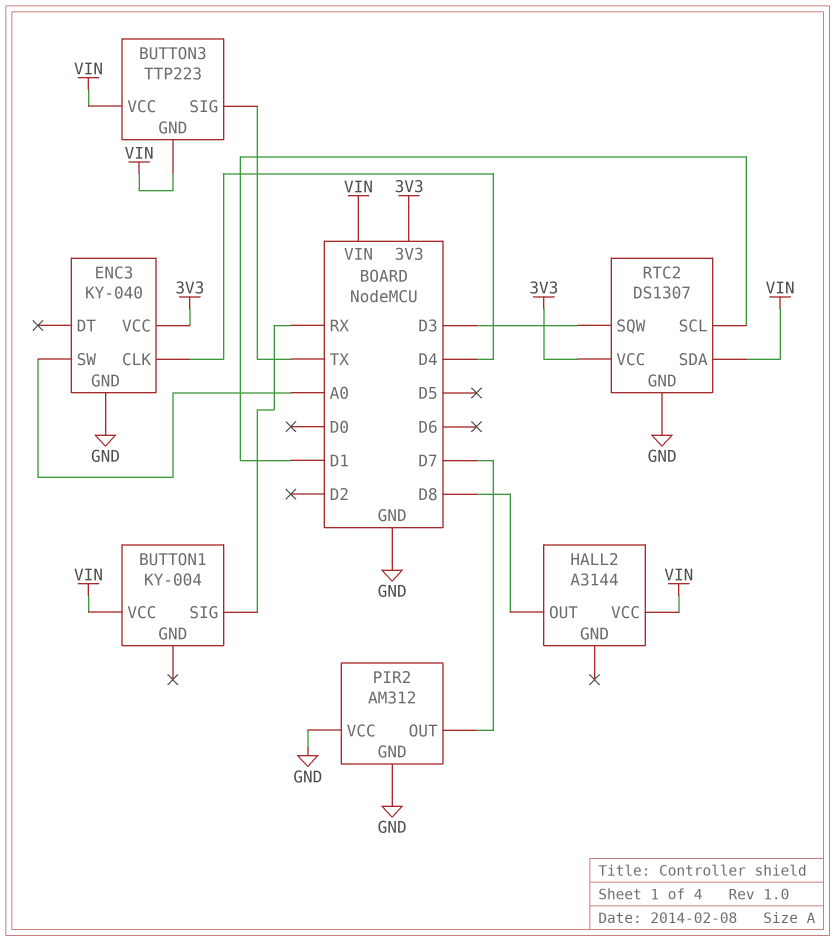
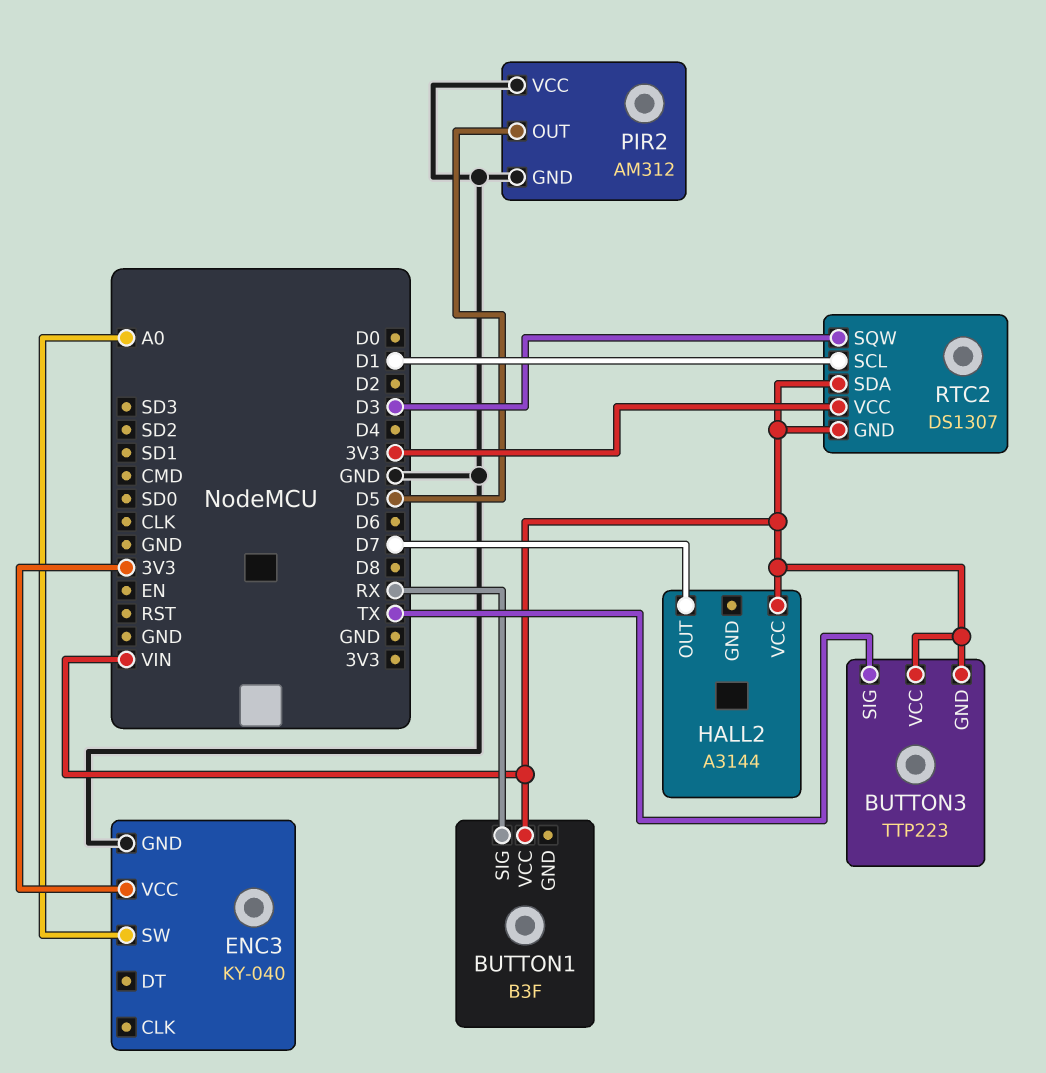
BUTTON1: KY-004 -> B3F
ENC3 pin CLK: D4 -> none
HALL2 pin OUT: D8 -> D7
PIR2 pin OUT: D7 -> D5
RTC2 pin GND: GND -> VIN

